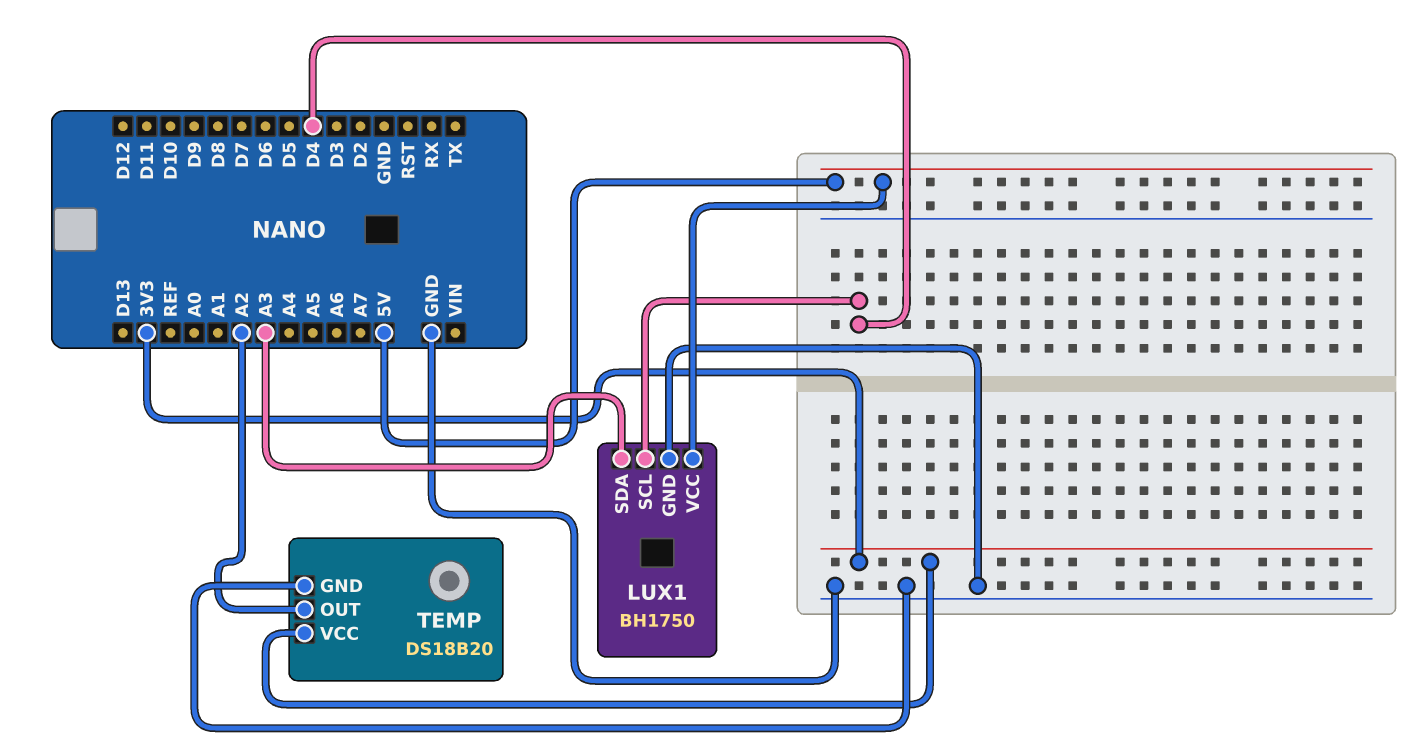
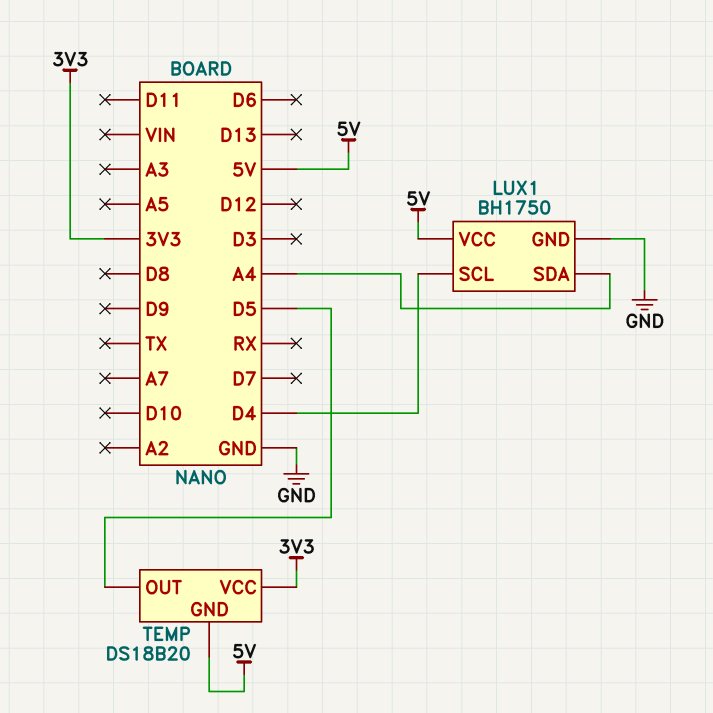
LUX1 pin SDA: A3 -> A4
TEMP pin GND: GND -> 5V
TEMP pin OUT: A2 -> D5

